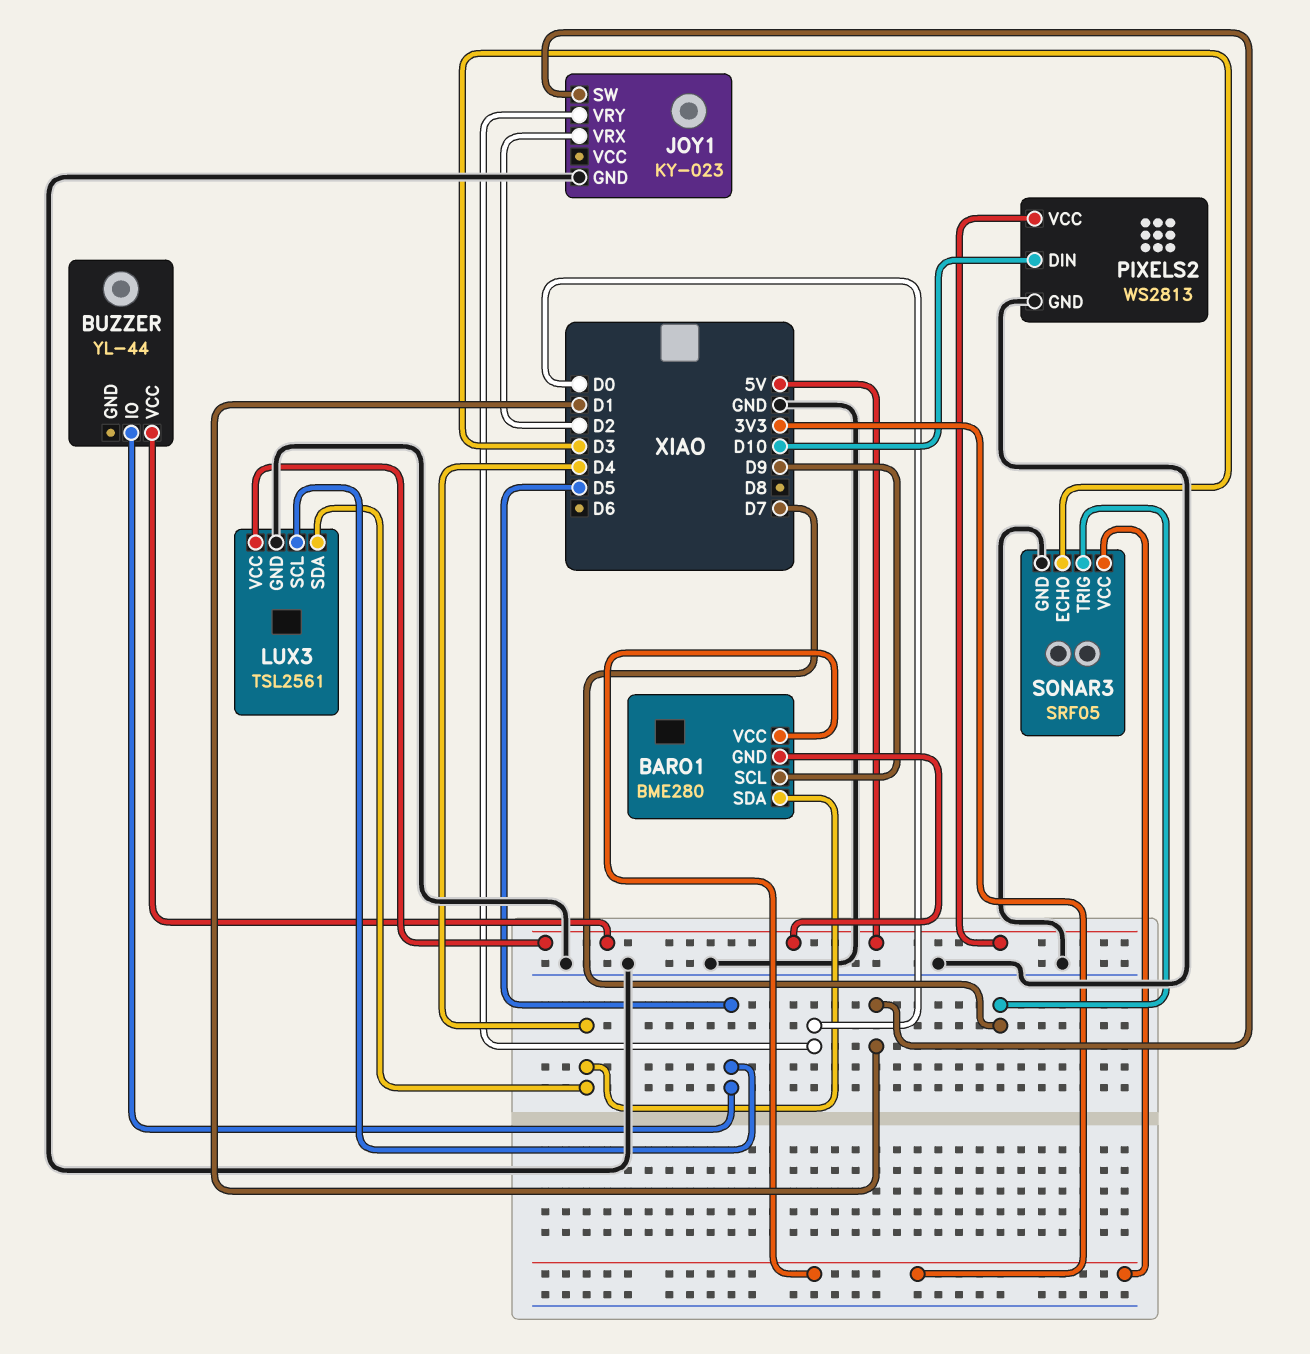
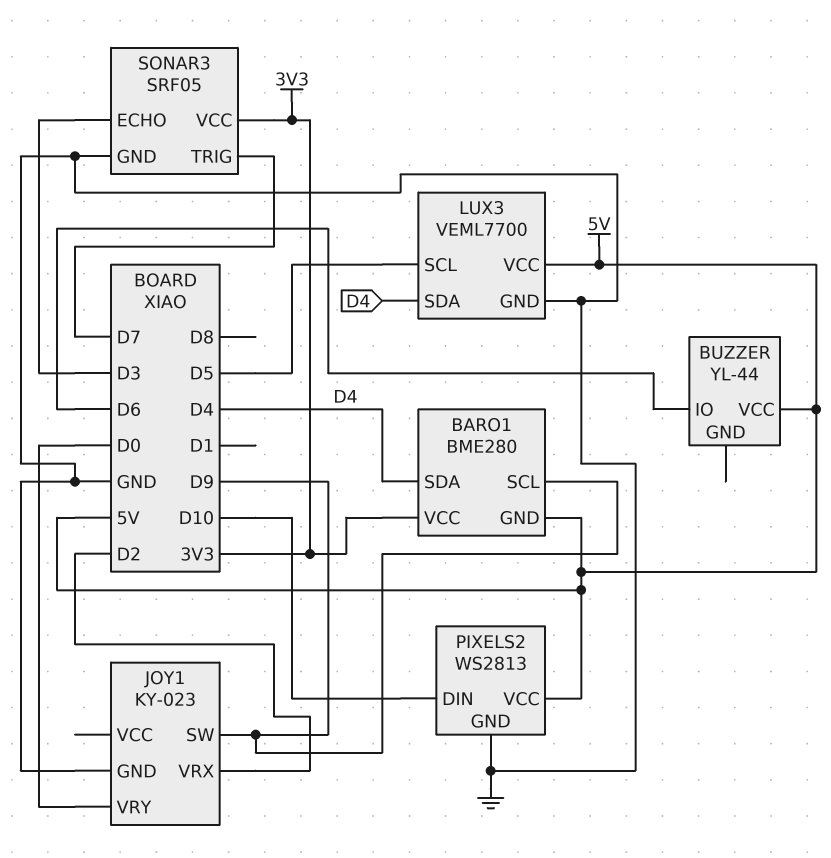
BUZZER pin IO: D5 -> D6
JOY1 pin SW: D1 -> D9
LUX3: TSL2561 -> VEML7700

